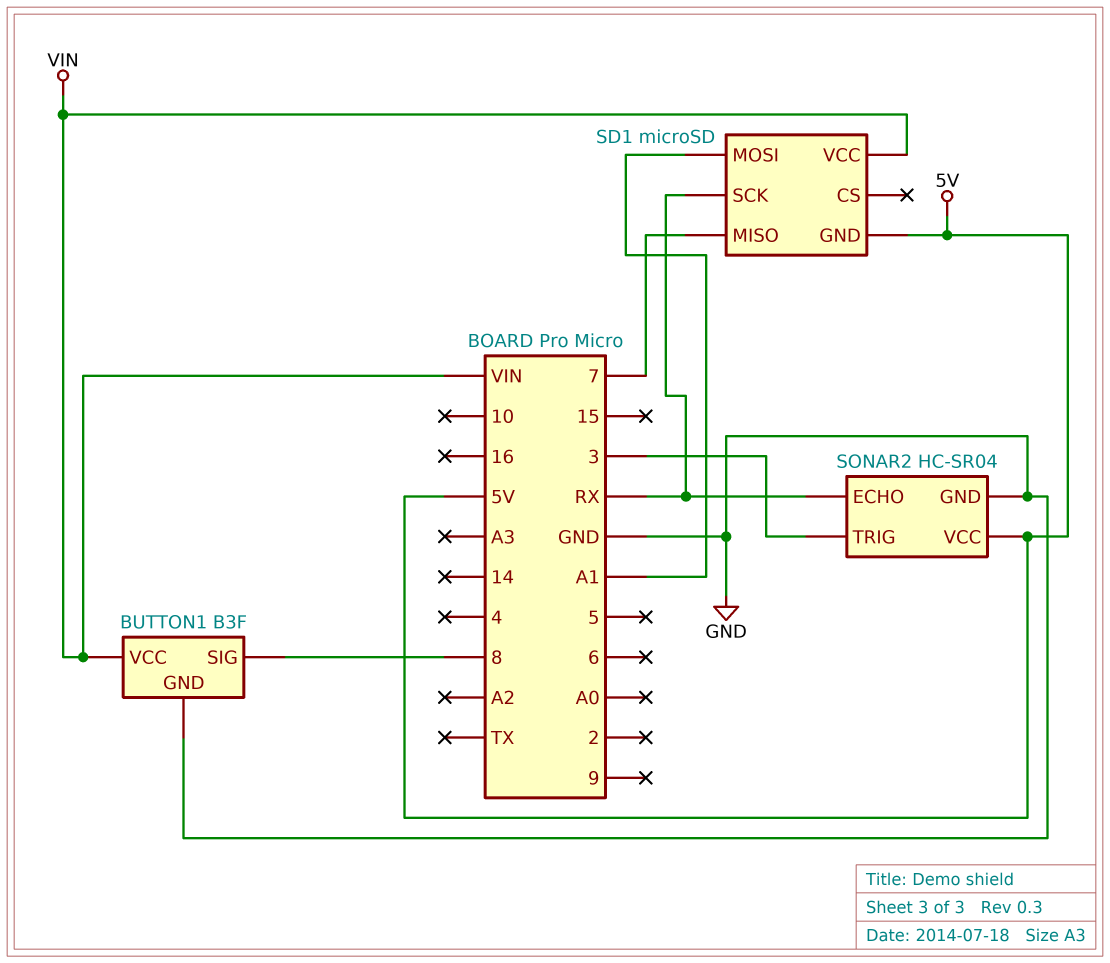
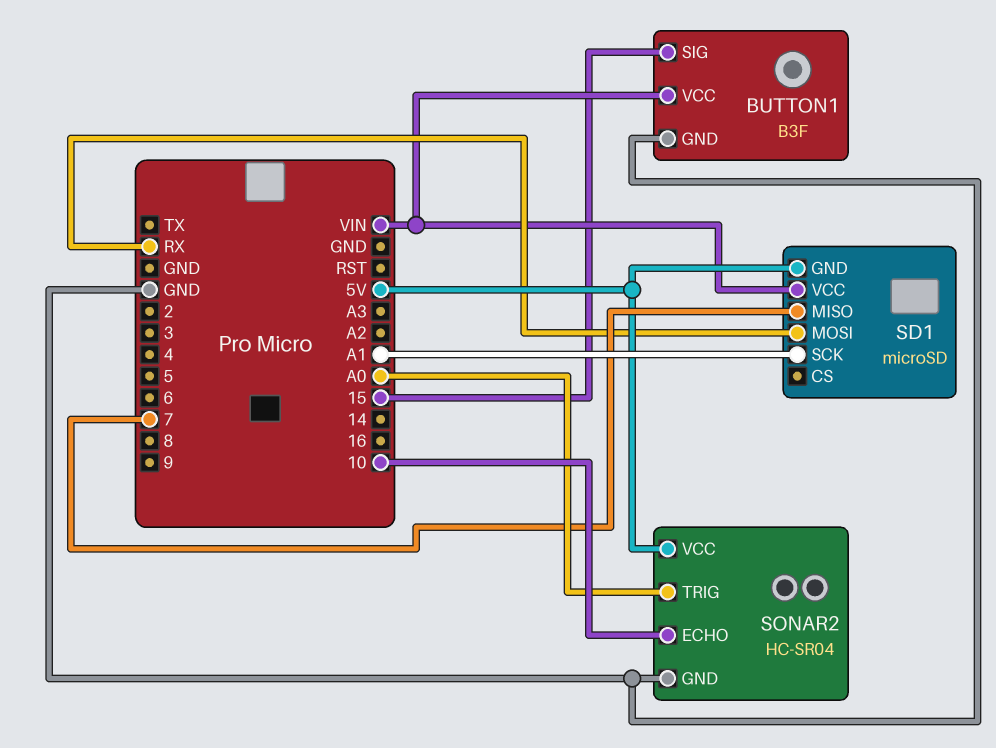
BUTTON1 pin SIG: 8 -> 15
SD1 pin MOSI: A1 -> RX
SD1 pin SCK: RX -> A1
SONAR2 pin ECHO: RX -> 10
SONAR2 pin TRIG: 3 -> A0

